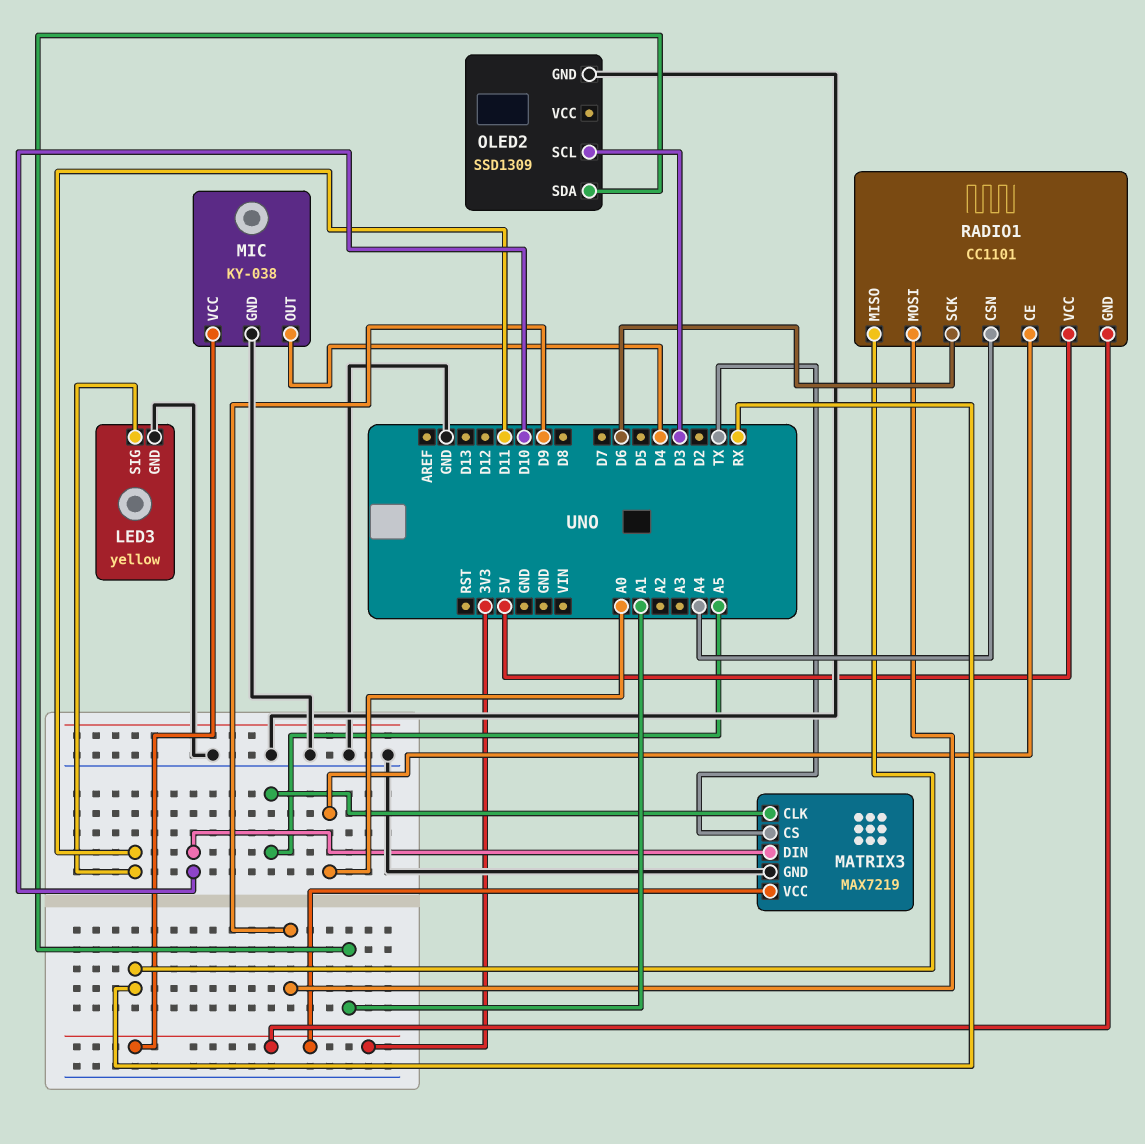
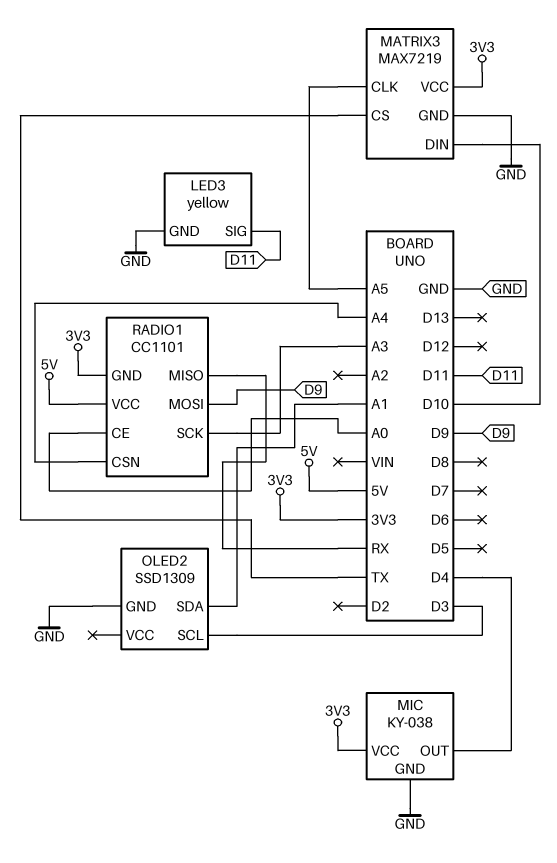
RADIO1 pin SCK: D6 -> A3

